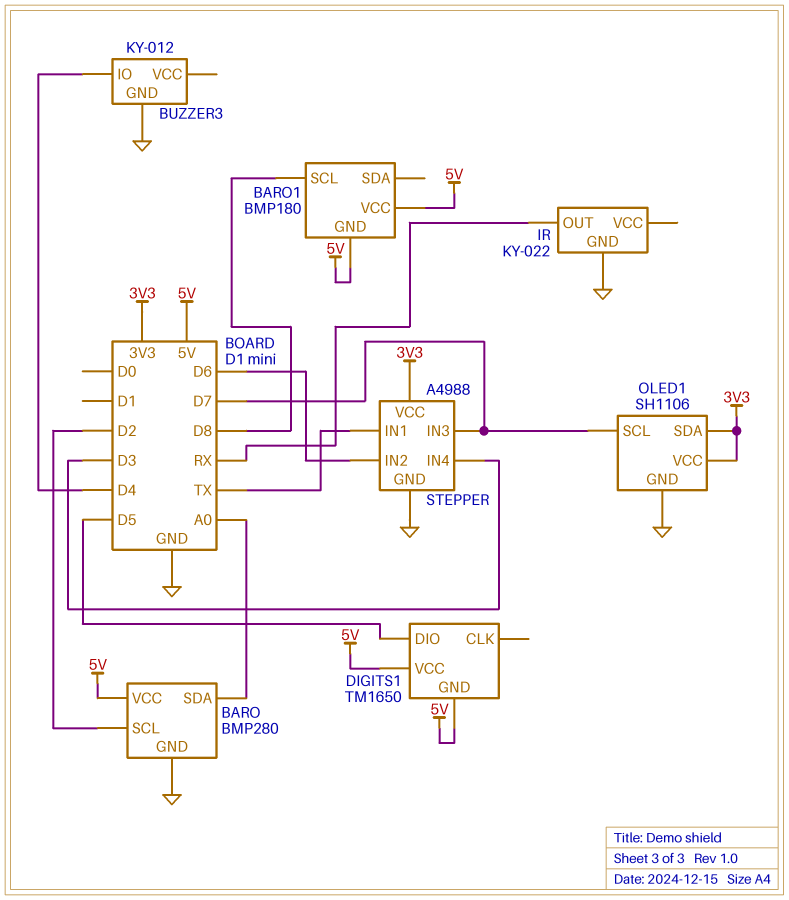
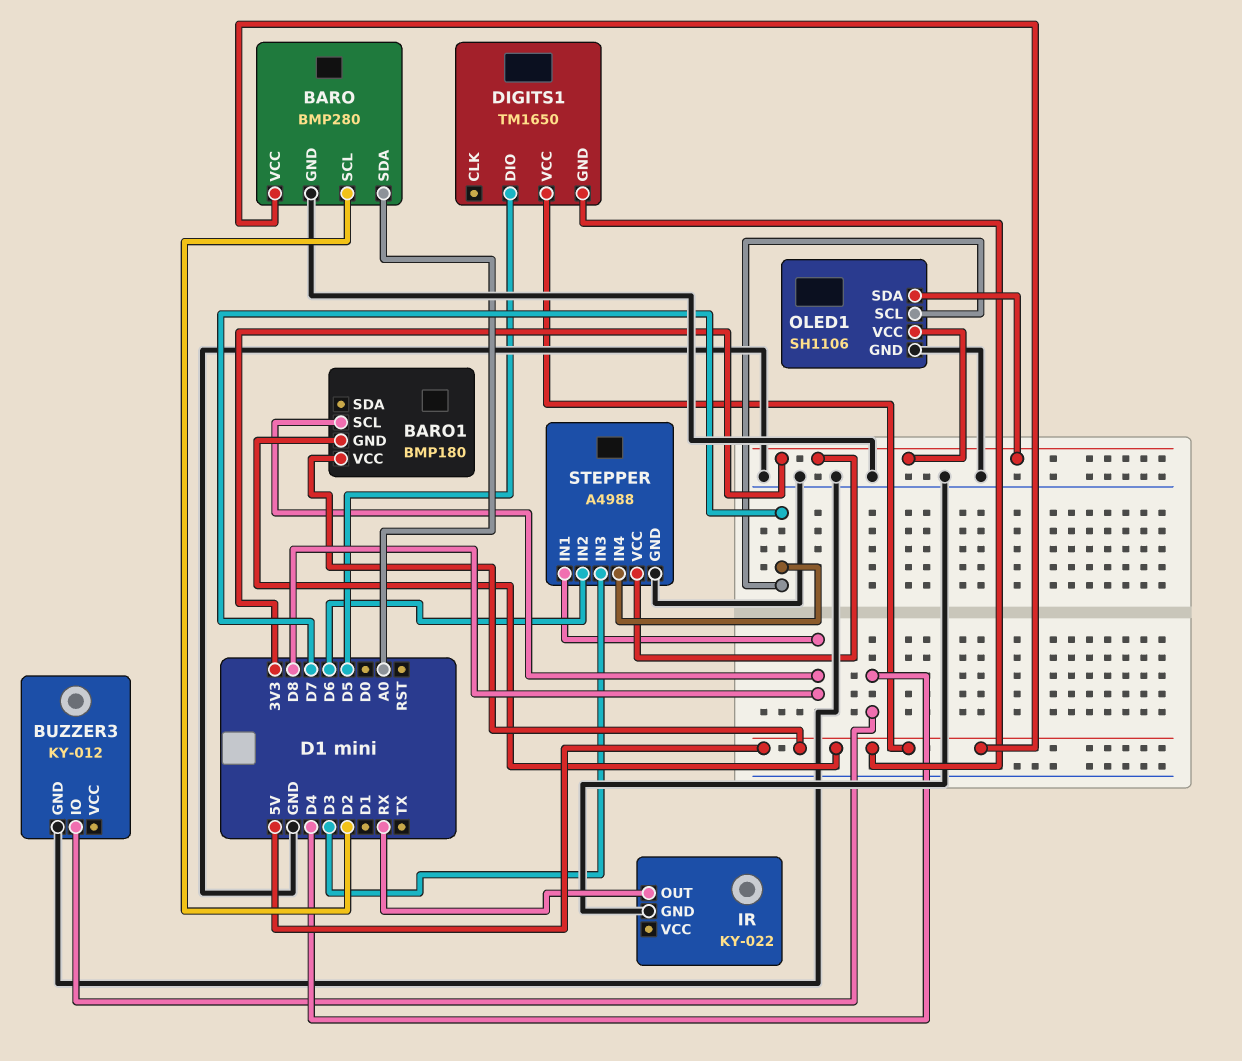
STEPPER pin IN1: TX -> D8
STEPPER pin IN3: D7 -> D3
STEPPER pin IN4: D3 -> D7

